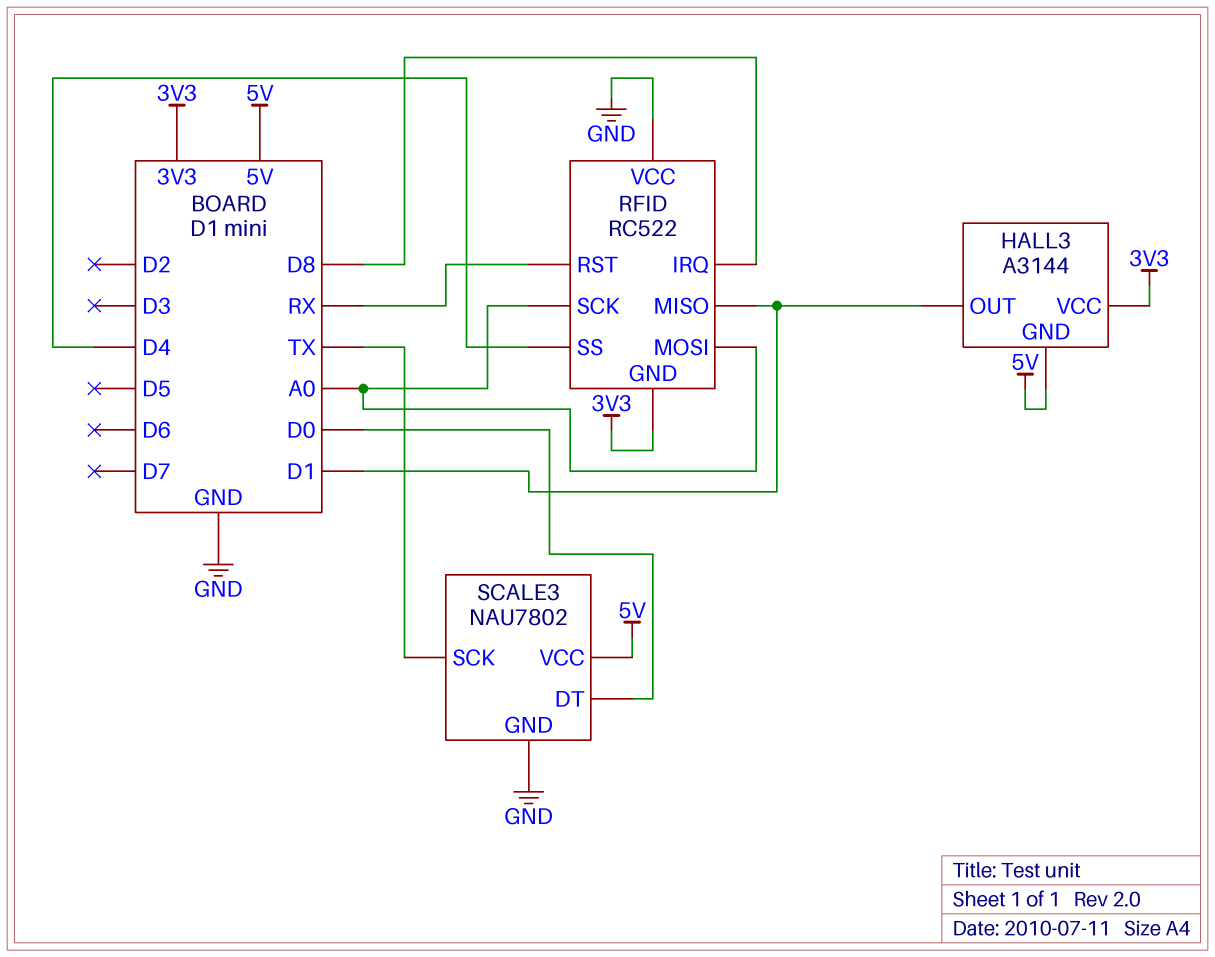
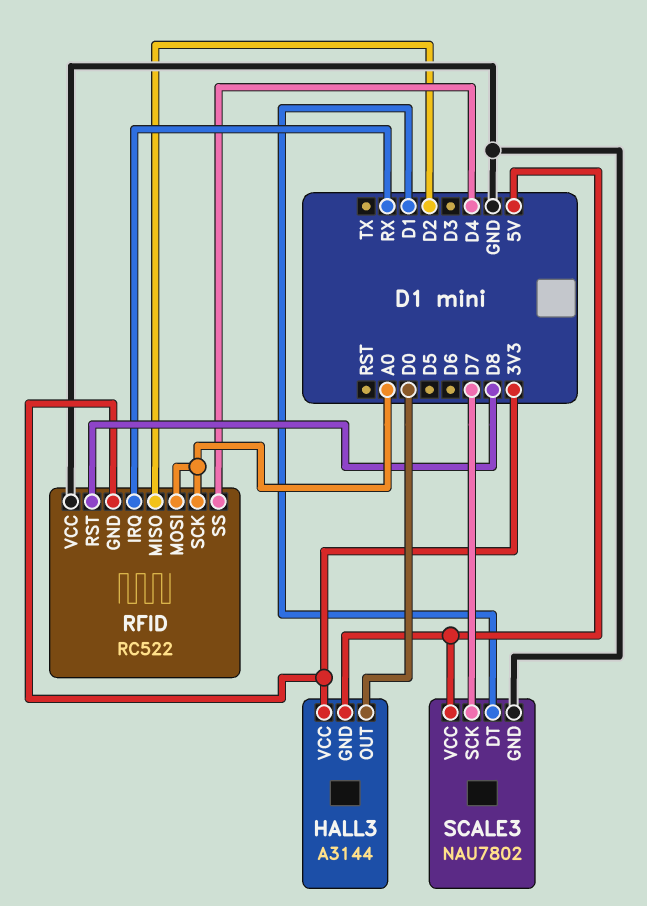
HALL3 pin OUT: D1 -> D0
RFID pin IRQ: D8 -> RX
RFID pin MISO: D1 -> D2
RFID pin RST: RX -> D8
SCALE3 pin DT: D0 -> D1
SCALE3 pin SCK: TX -> D7

